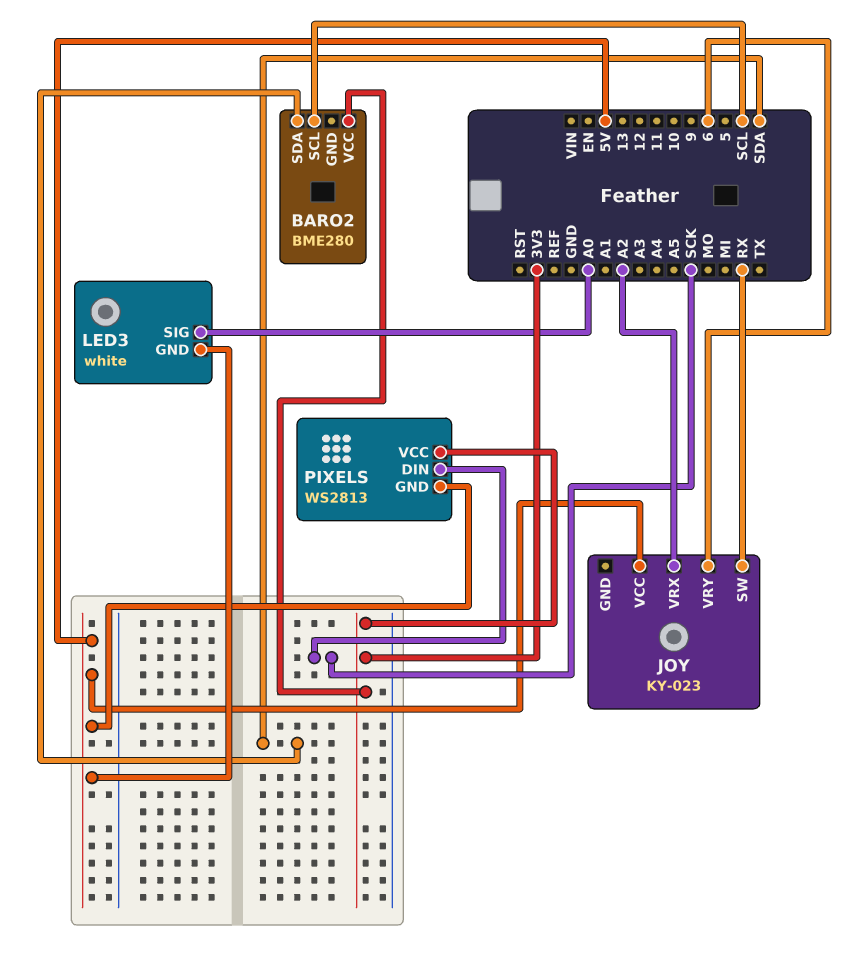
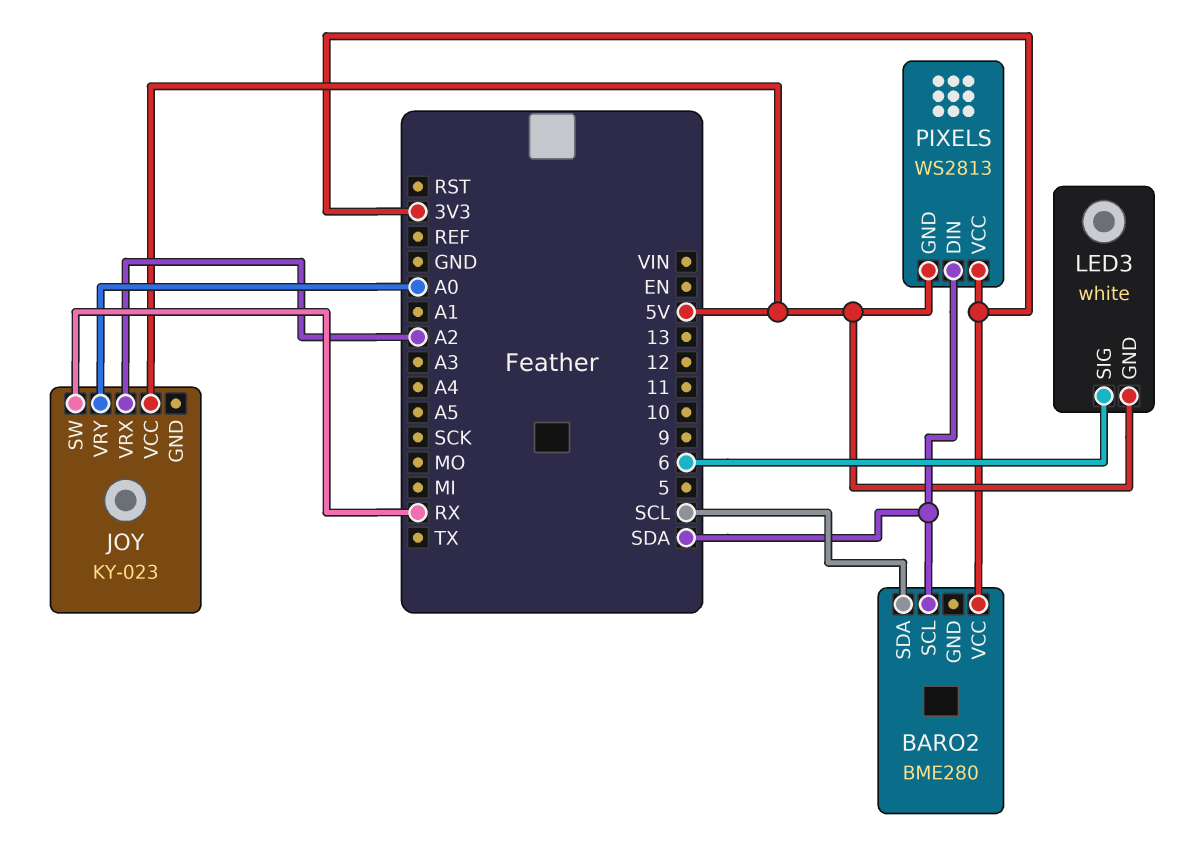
BARO2 pin SCL: SCL -> SDA
BARO2 pin SDA: SDA -> SCL
JOY pin VRY: 6 -> A0
LED3 pin SIG: A0 -> 6
PIXELS pin DIN: SCK -> SDA

